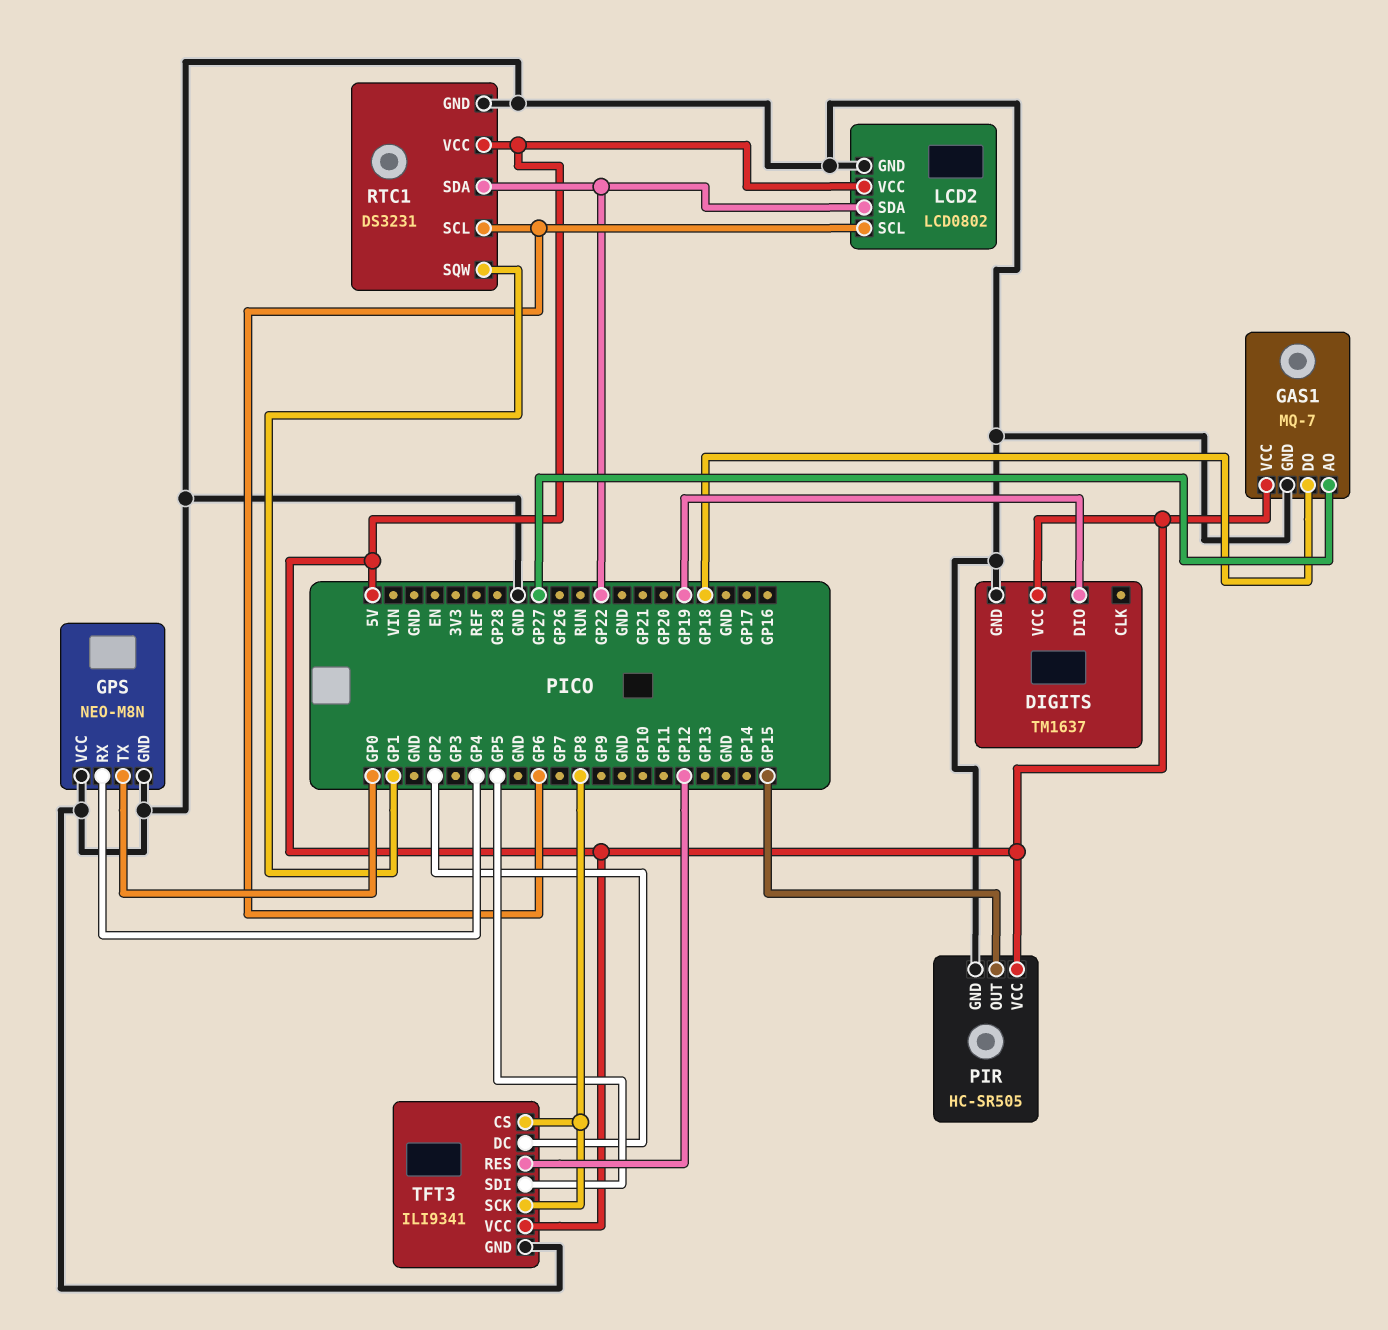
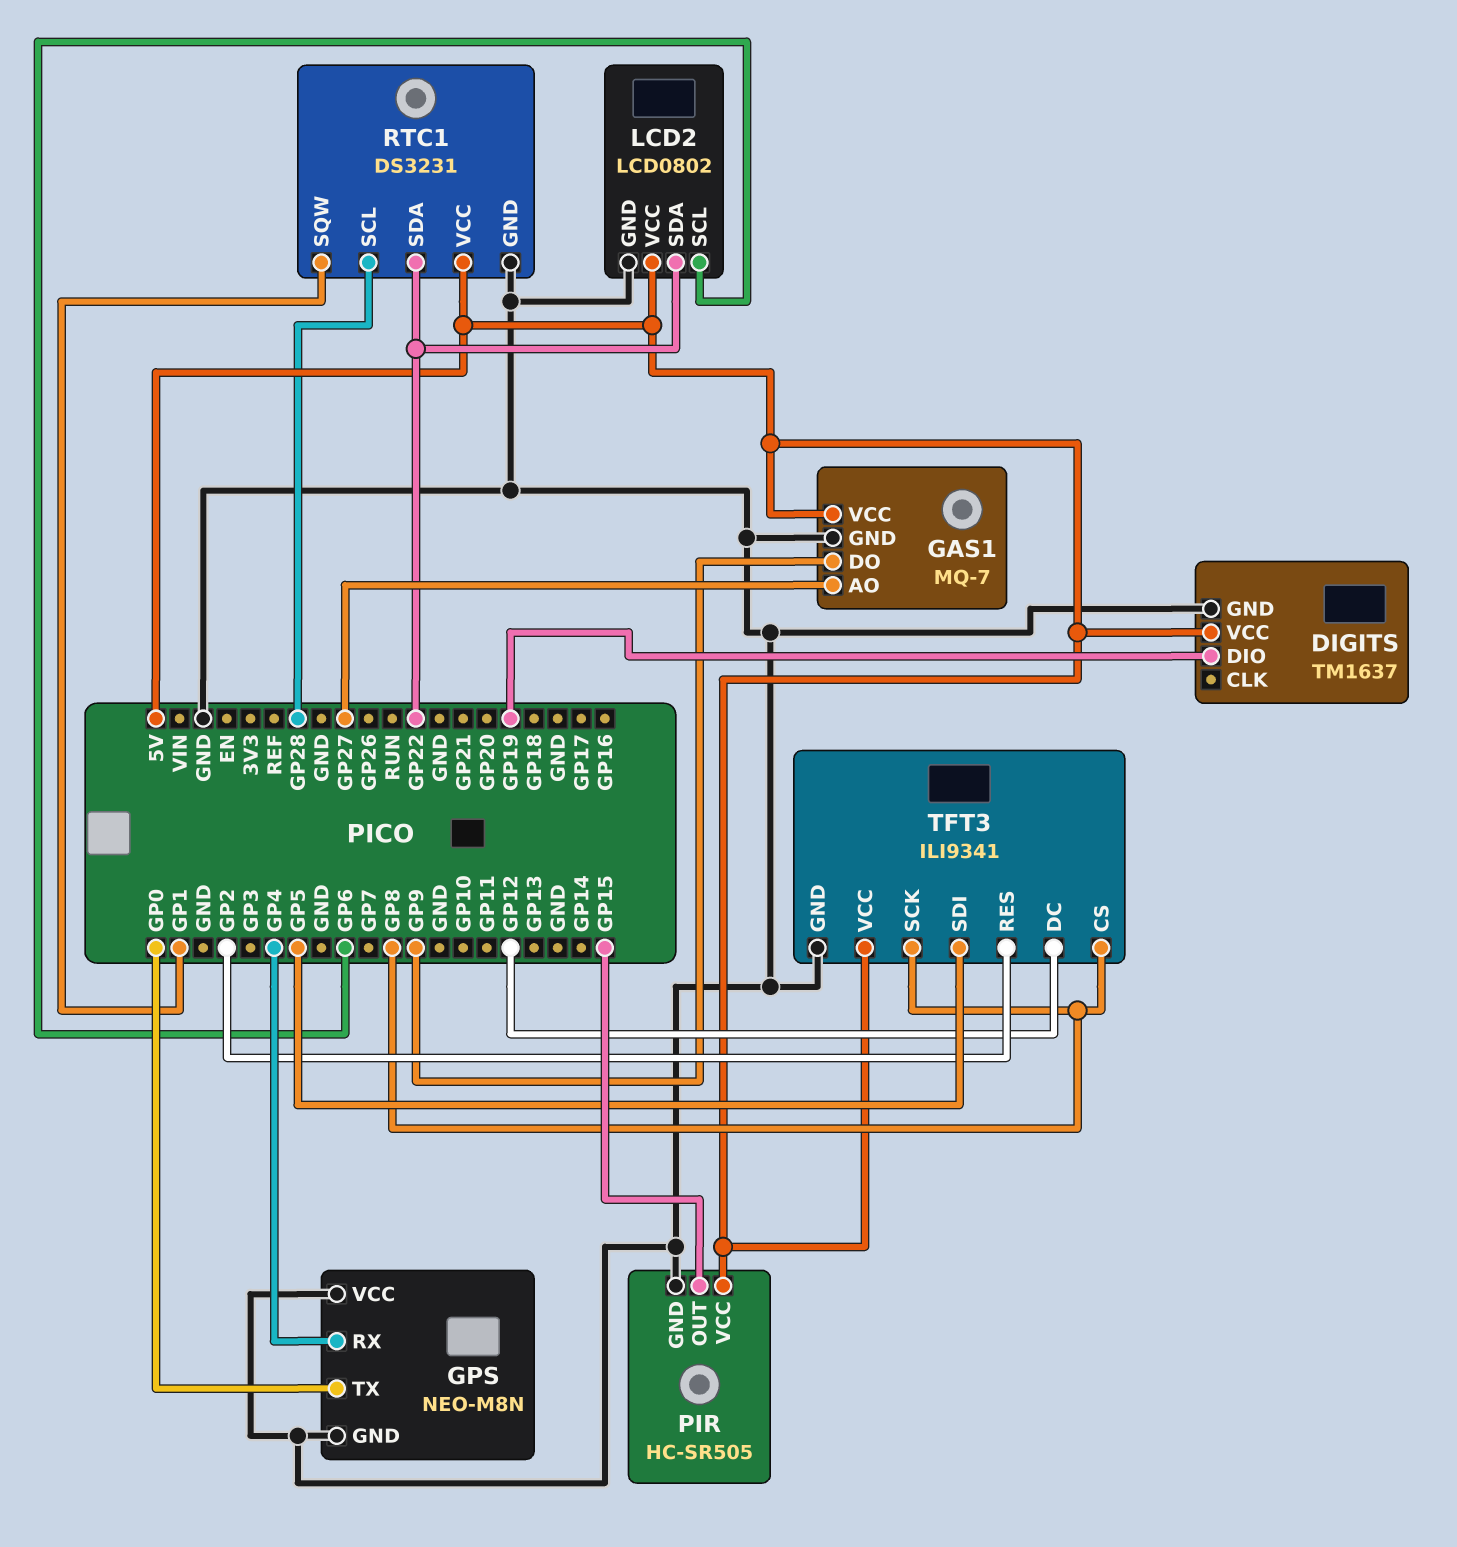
GAS1 pin DO: GP18 -> GP9
RTC1 pin SCL: GP6 -> GP28
TFT3 pin DC: GP2 -> GP12
TFT3 pin RES: GP12 -> GP2

